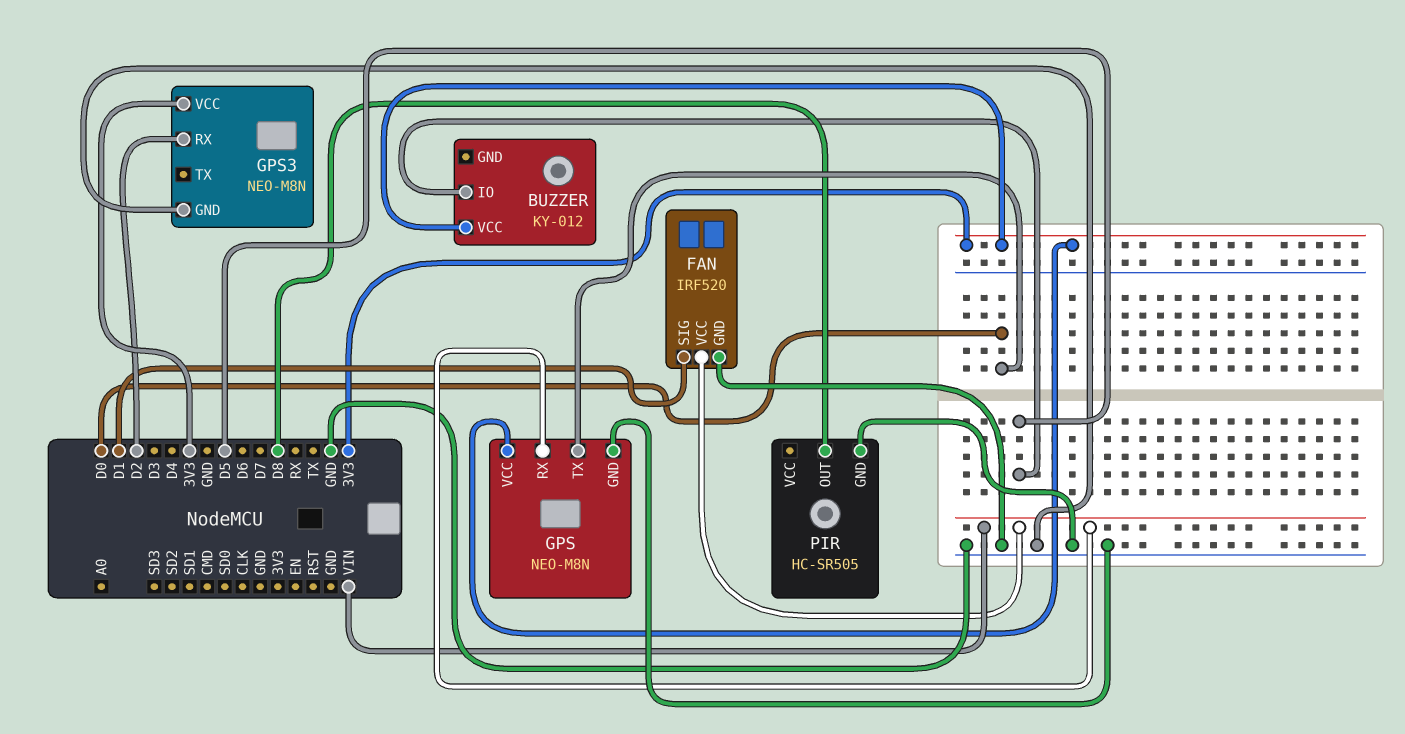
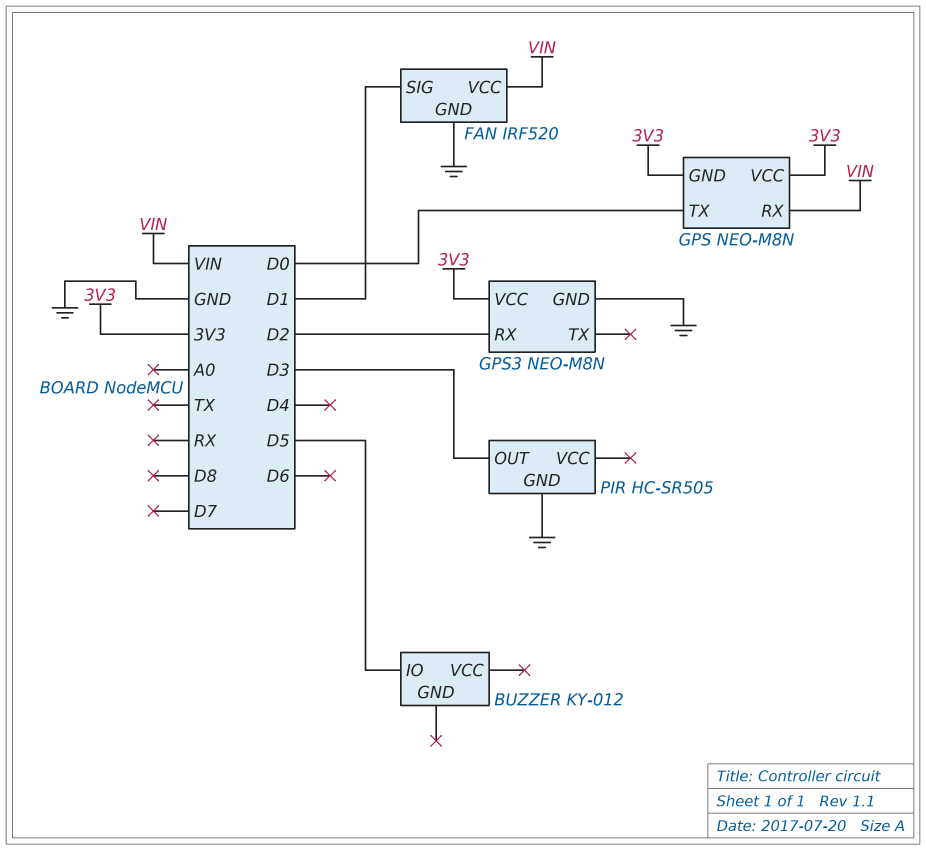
BUZZER pin VCC: 3V3 -> none
GPS pin GND: GND -> 3V3
PIR pin OUT: D8 -> D3

